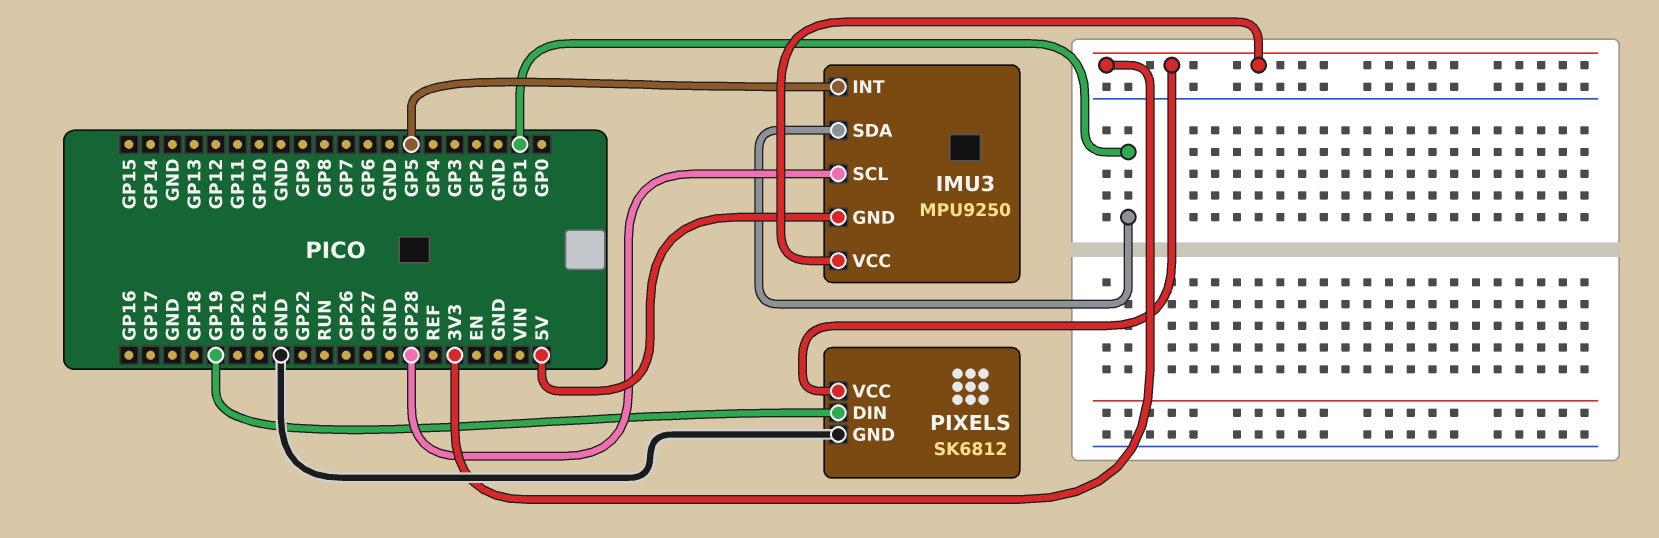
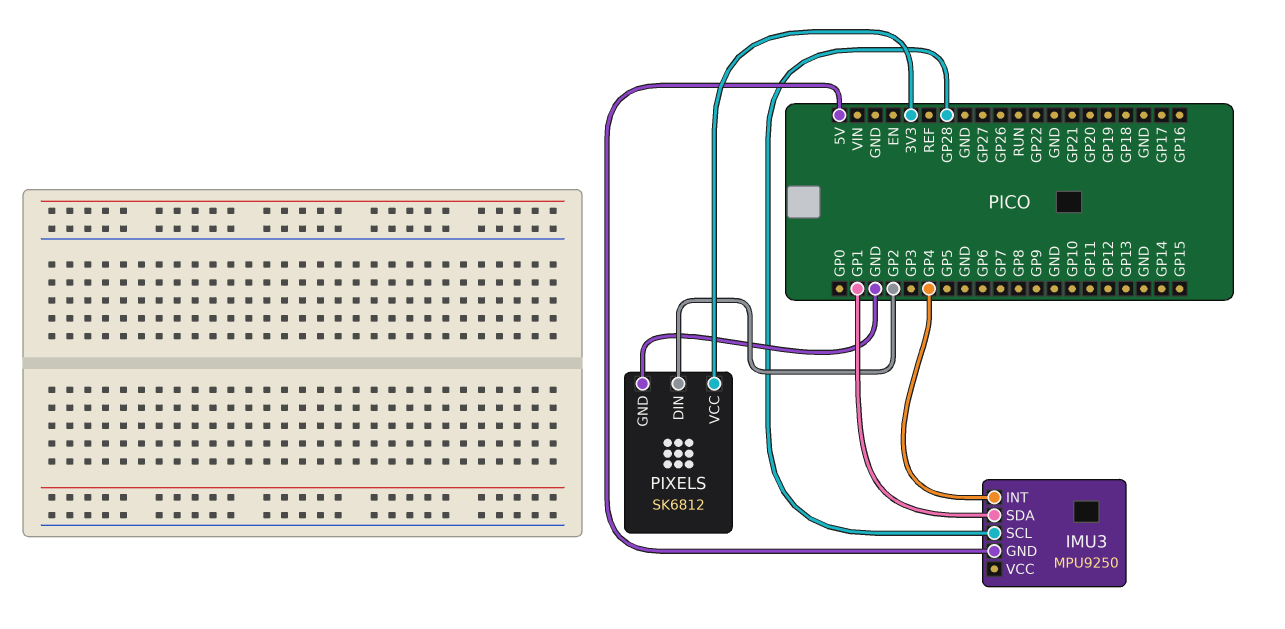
IMU3 pin INT: GP5 -> GP4
IMU3 pin VCC: 3V3 -> none
PIXELS pin DIN: GP19 -> GP2

